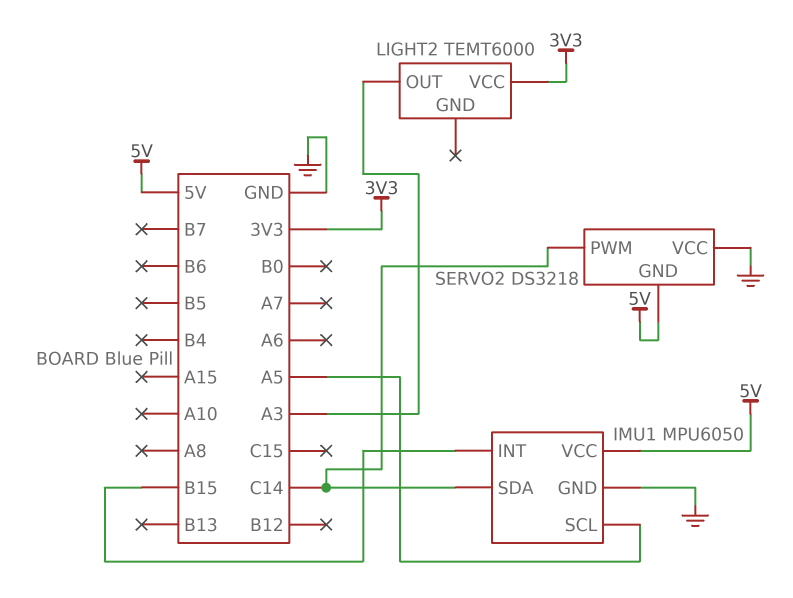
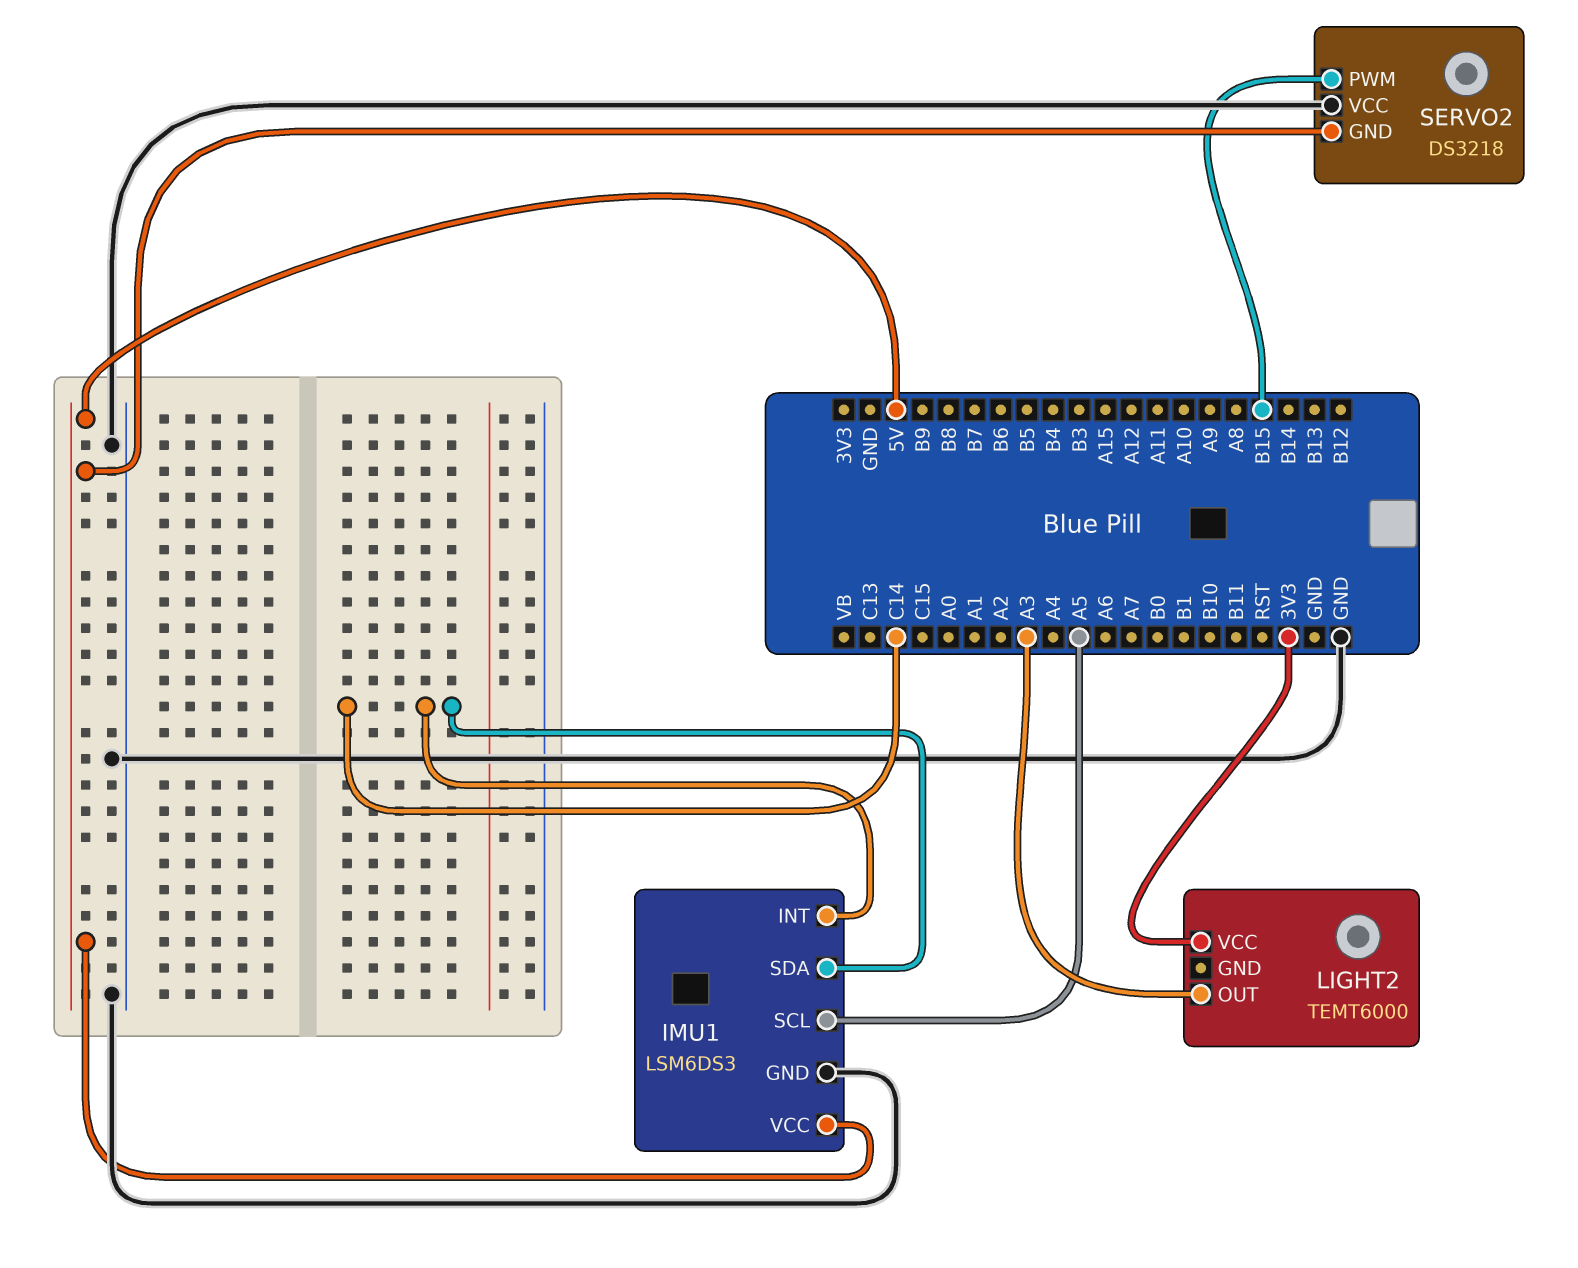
IMU1: MPU6050 -> LSM6DS3
IMU1 pin INT: B15 -> C14
SERVO2 pin PWM: C14 -> B15

